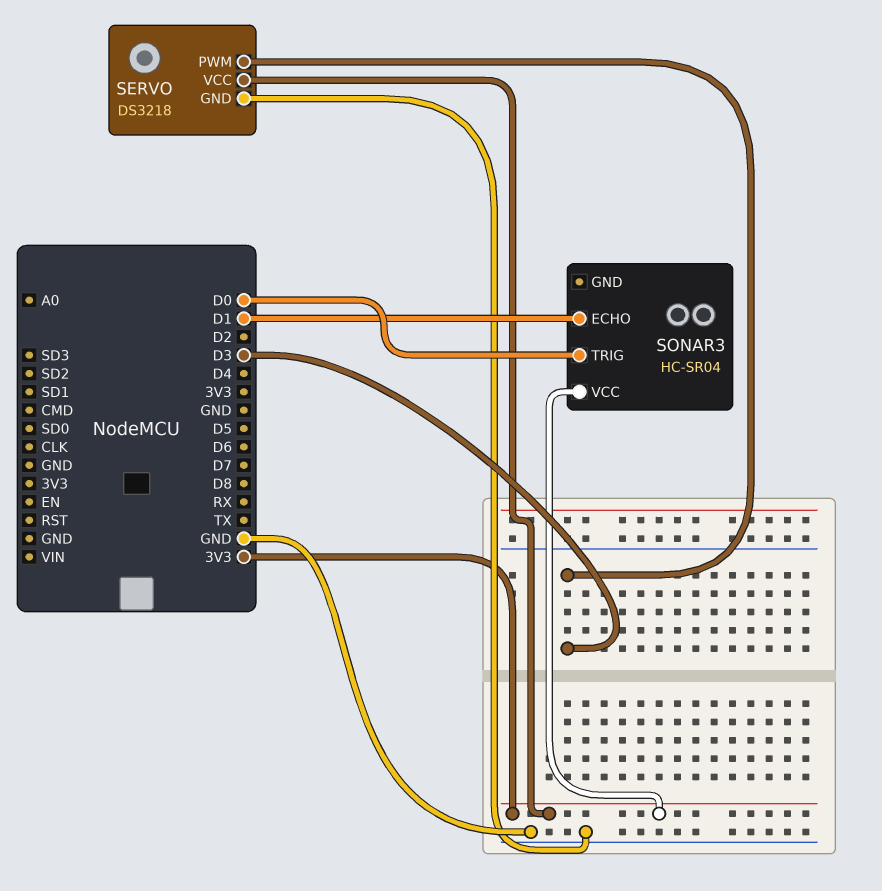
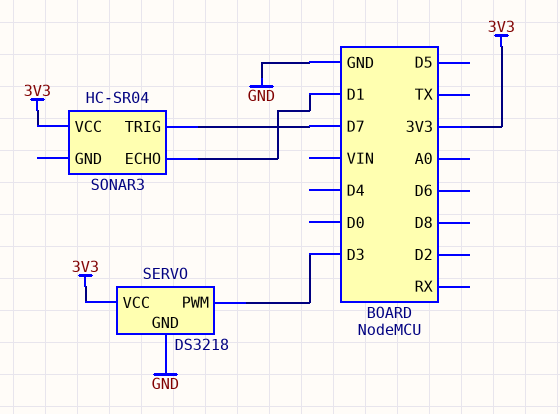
SONAR3 pin TRIG: D0 -> D7

